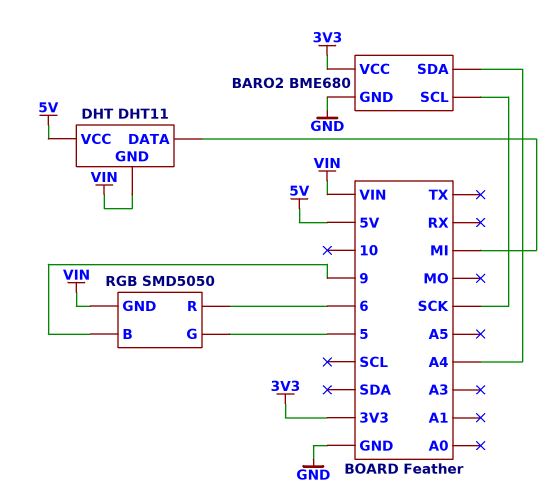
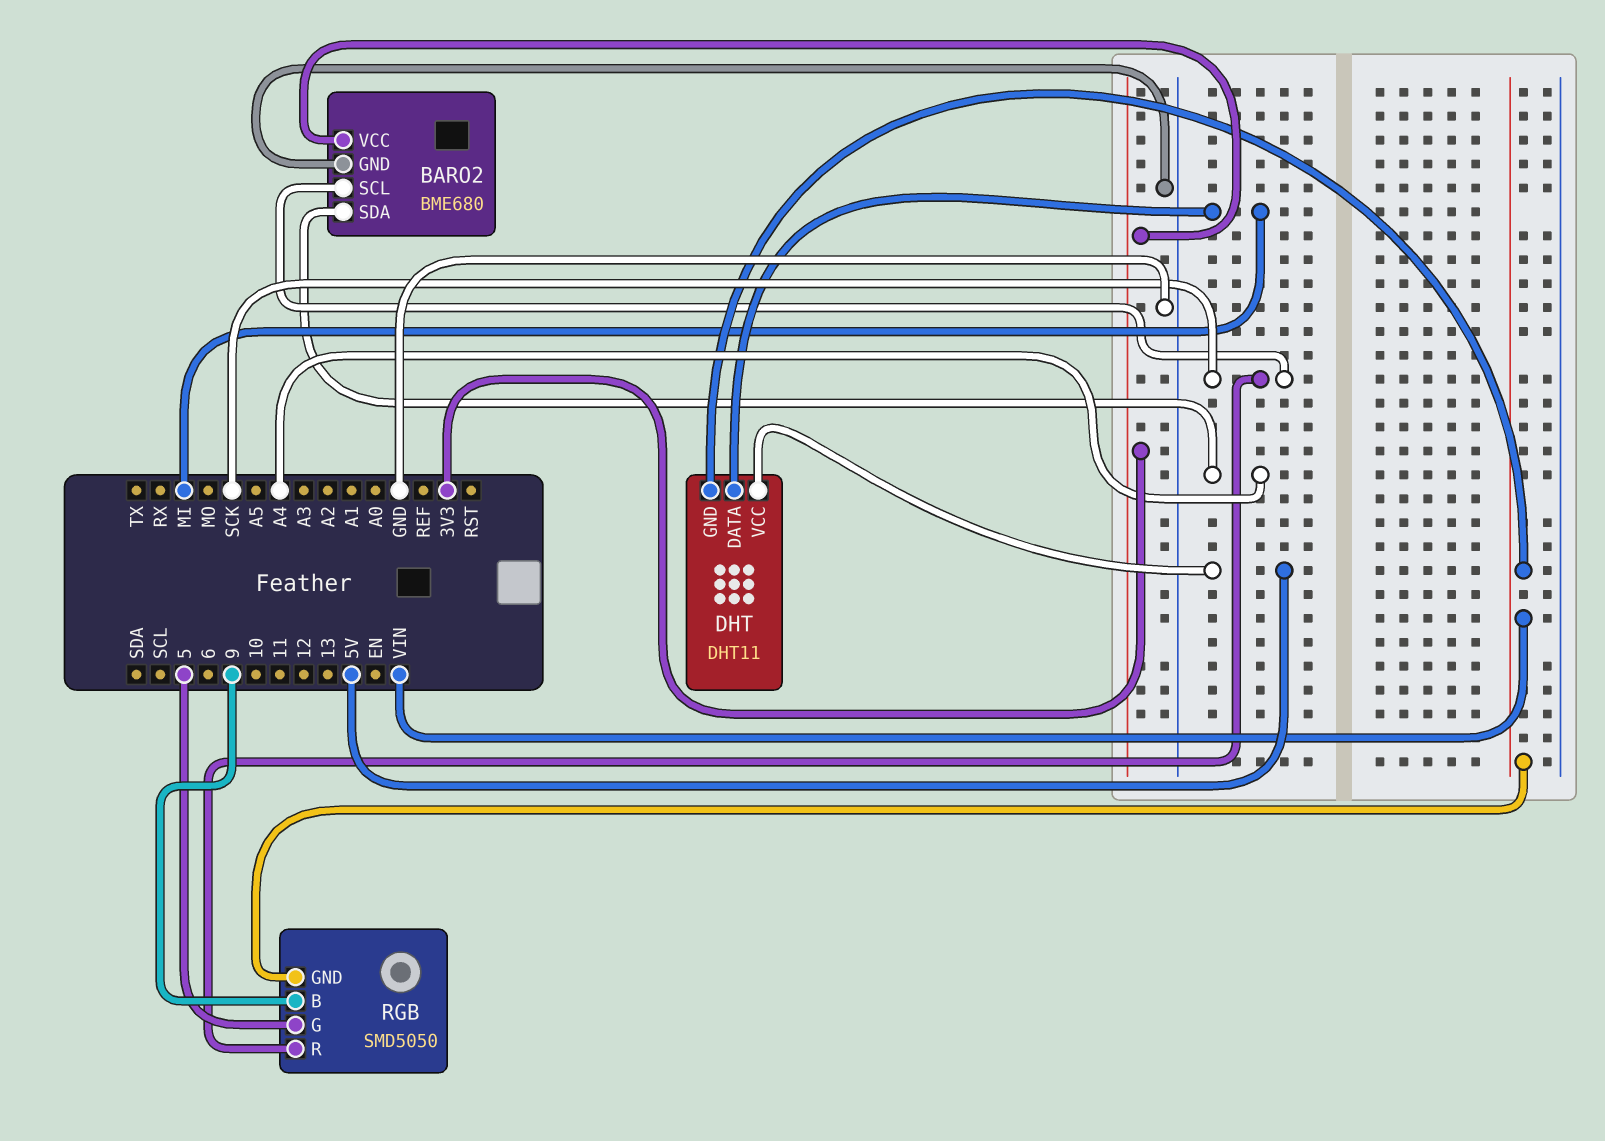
RGB pin R: 6 -> SCK

